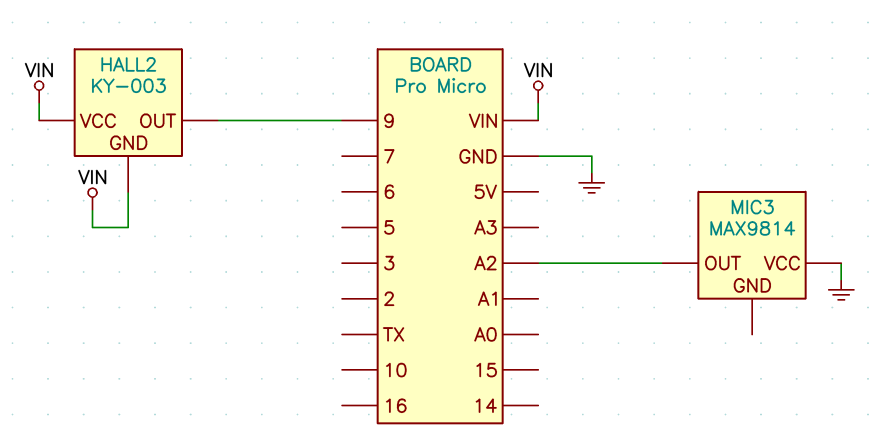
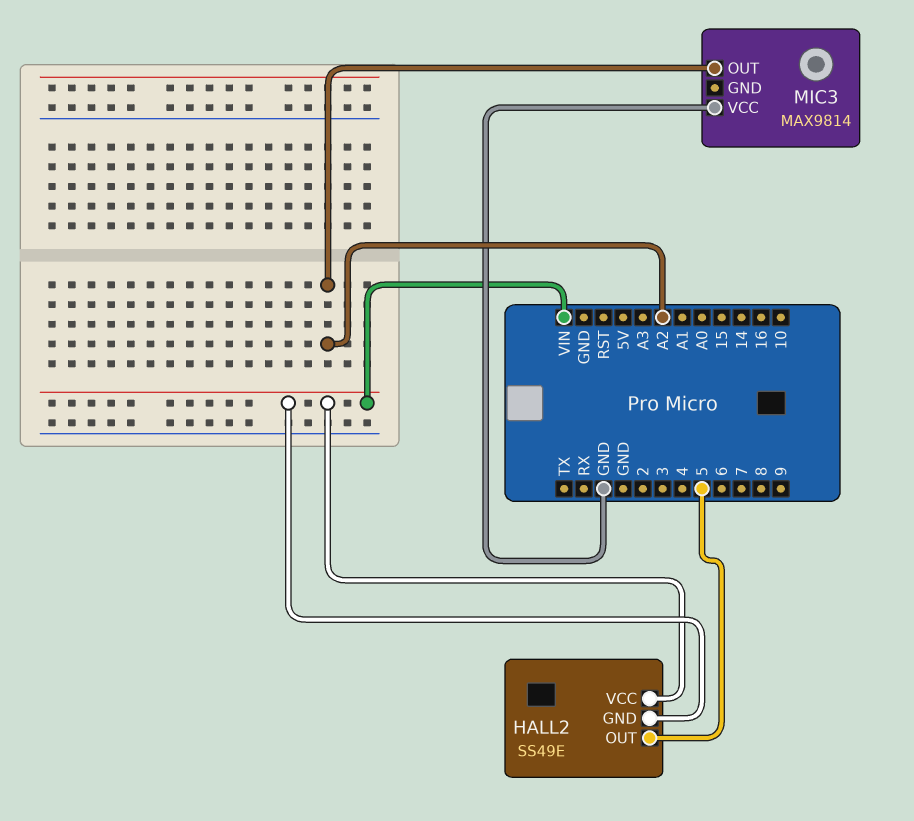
HALL2: KY-003 -> SS49E
HALL2 pin OUT: 9 -> 5

